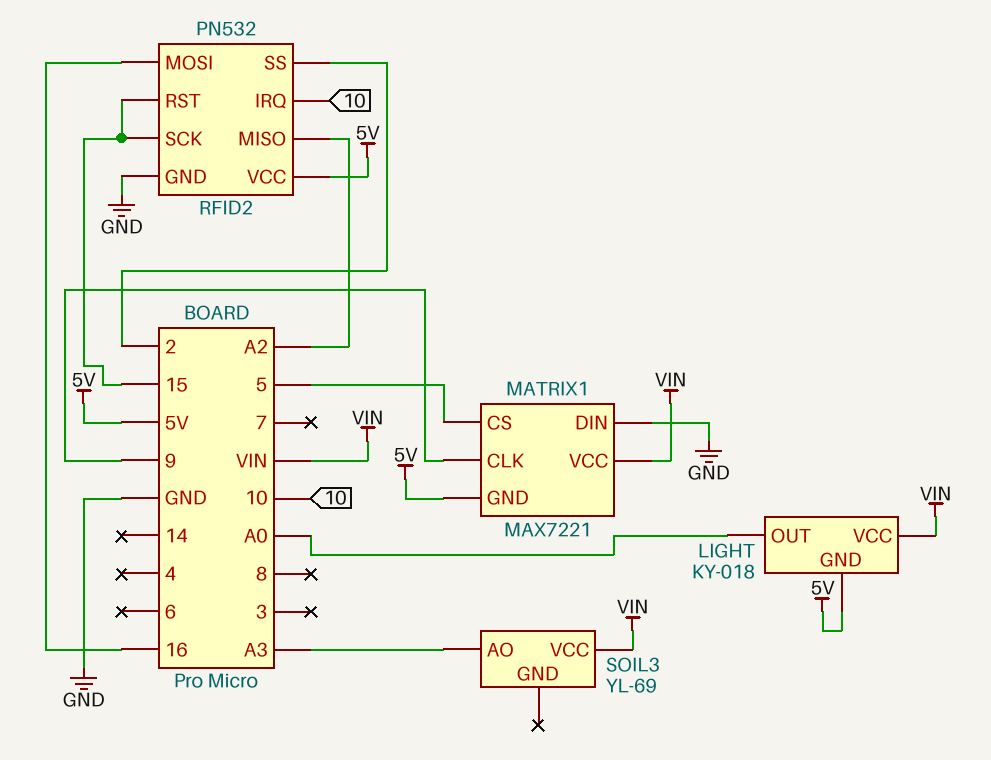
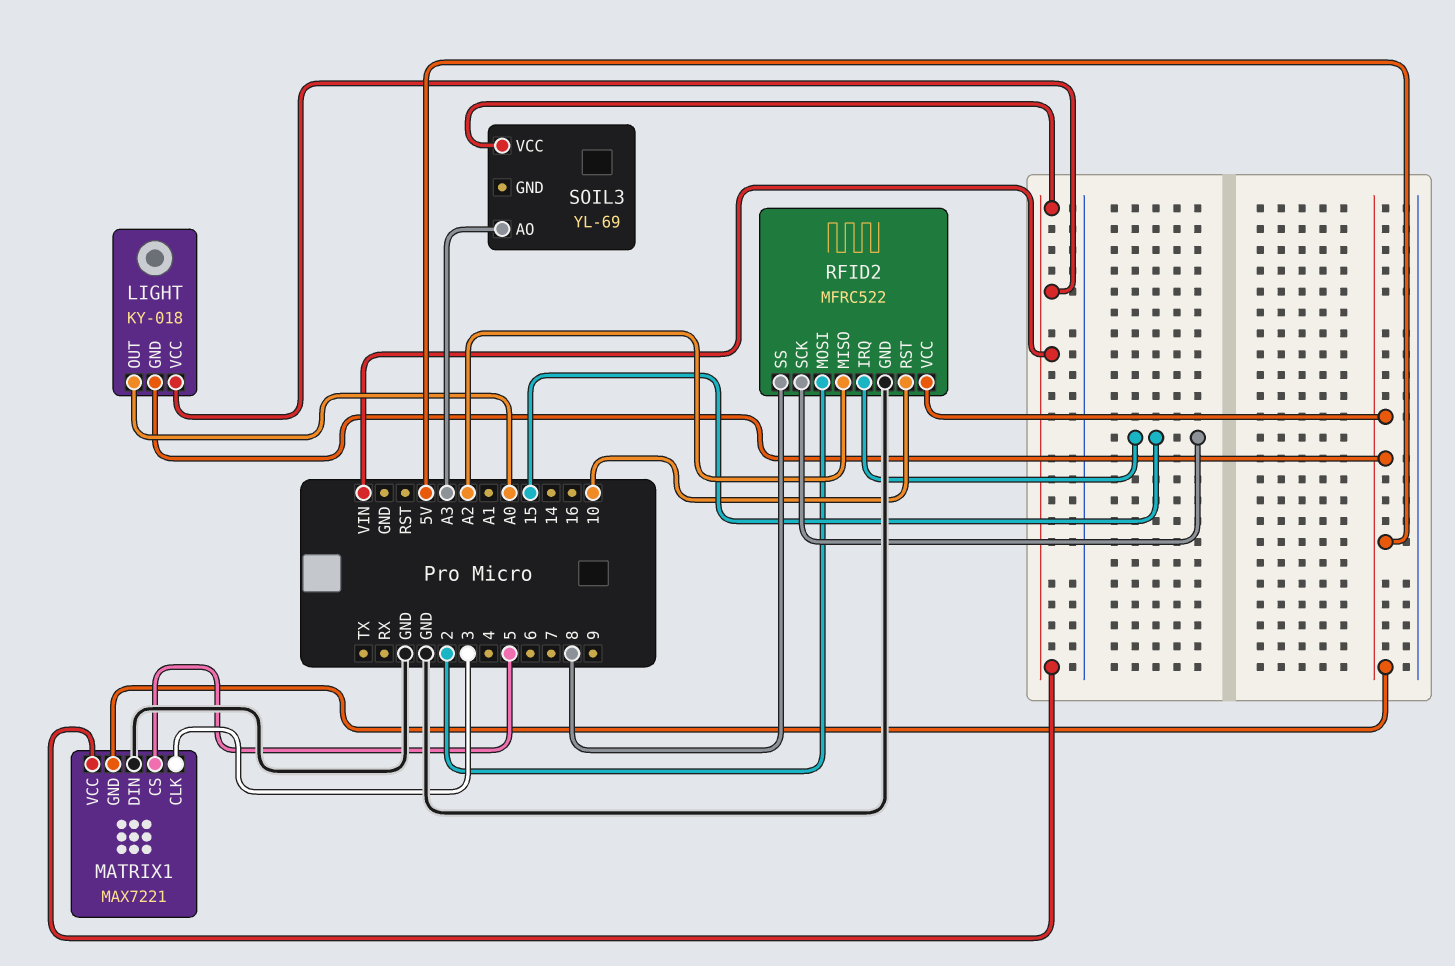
MATRIX1 pin CLK: 9 -> 3
RFID2: PN532 -> MFRC522
RFID2 pin IRQ: 10 -> 15
RFID2 pin MOSI: 16 -> 2
RFID2 pin RST: 15 -> 10
RFID2 pin SS: 2 -> 8

